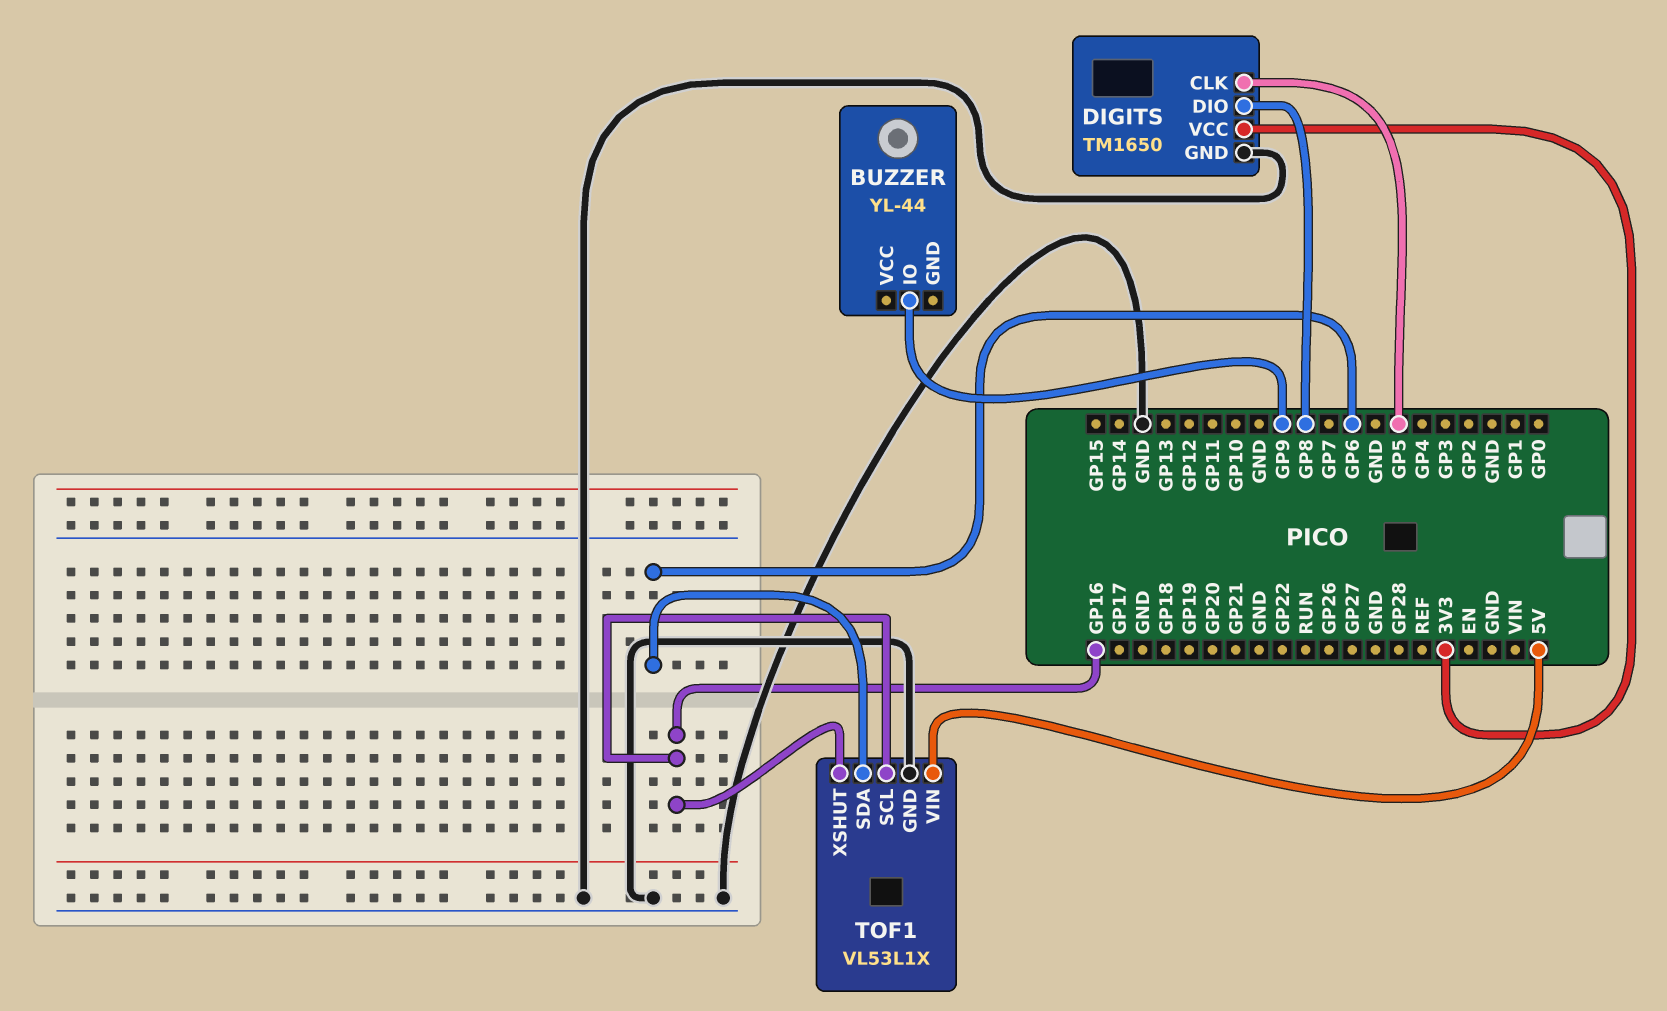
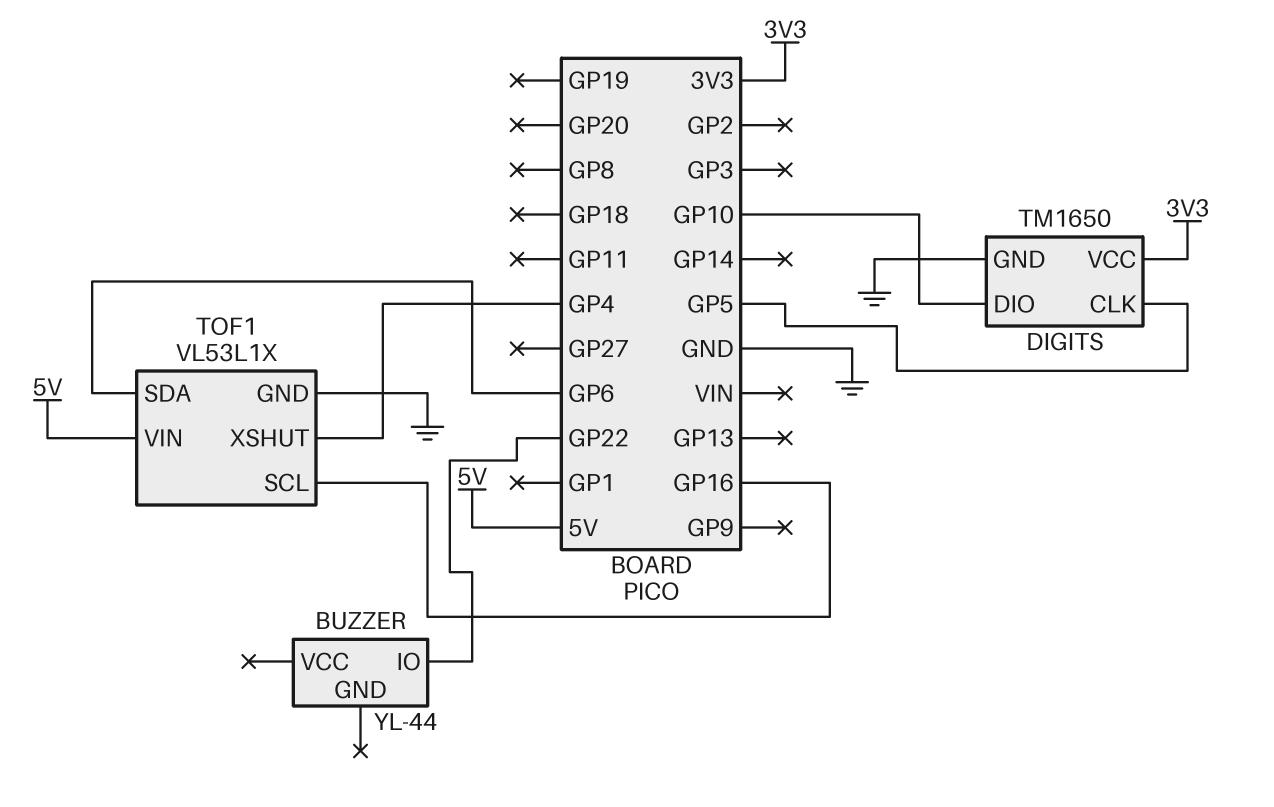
BUZZER pin IO: GP9 -> GP22
DIGITS pin DIO: GP8 -> GP10
TOF1 pin XSHUT: GP16 -> GP4

